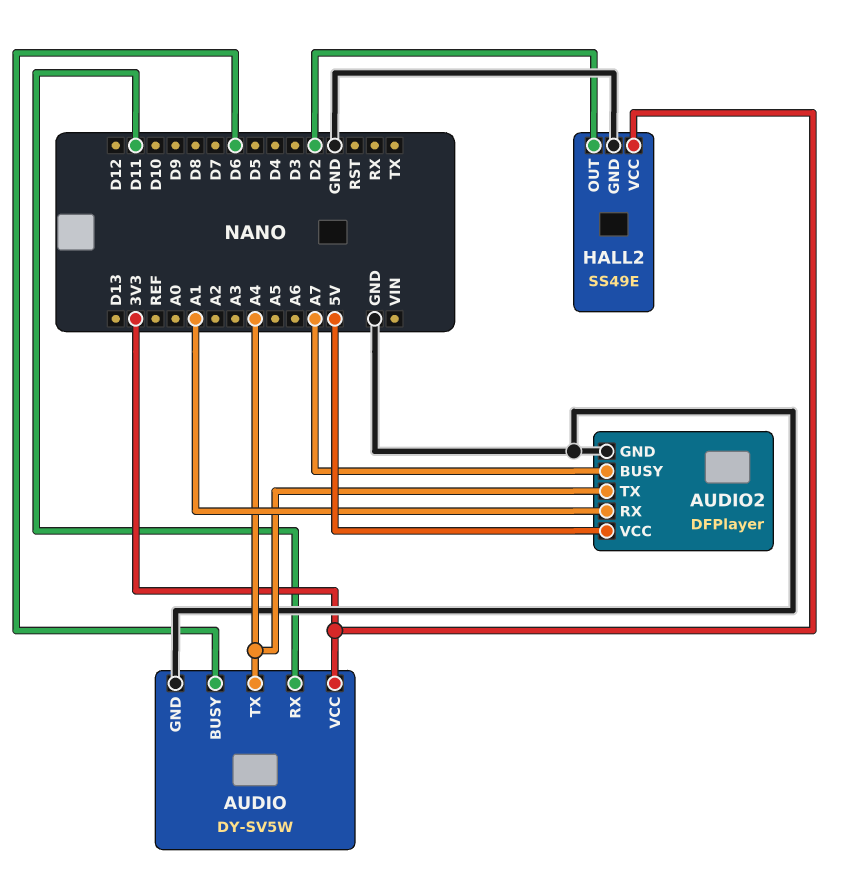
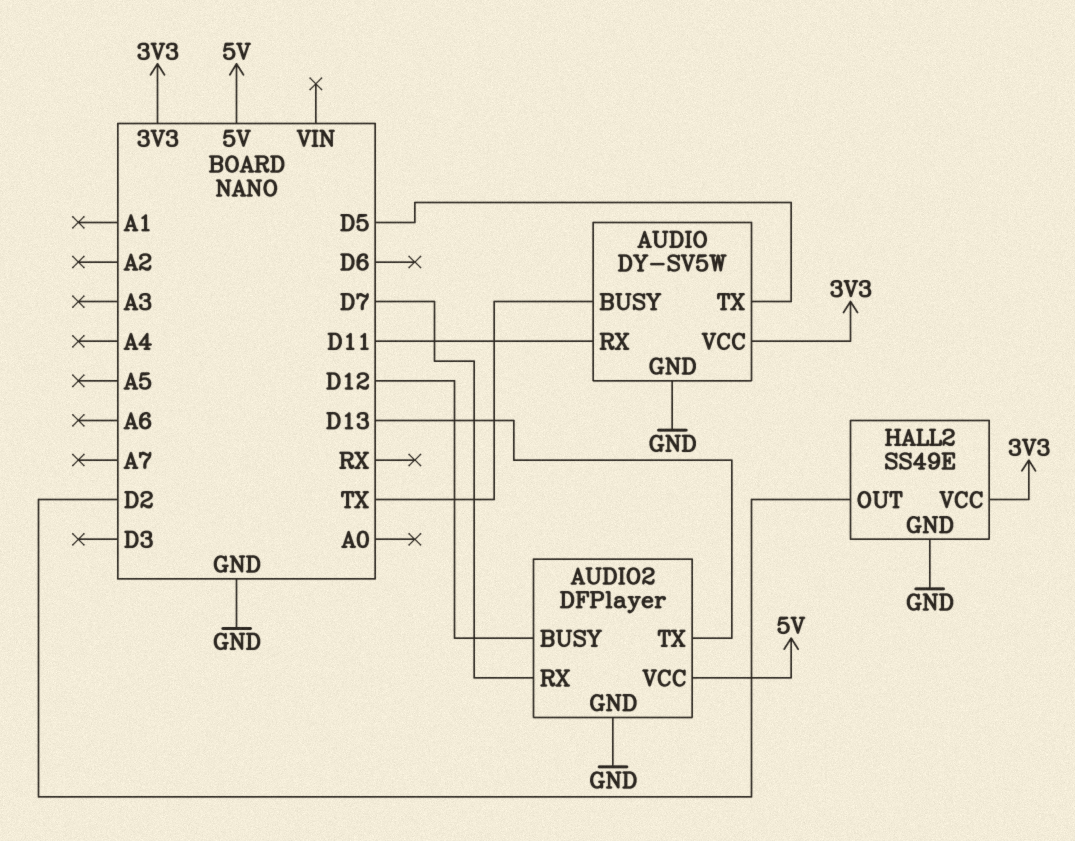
AUDIO pin BUSY: D6 -> TX
AUDIO pin TX: A4 -> D5
AUDIO2 pin BUSY: A7 -> D12
AUDIO2 pin RX: A1 -> D7
AUDIO2 pin TX: A4 -> D13

